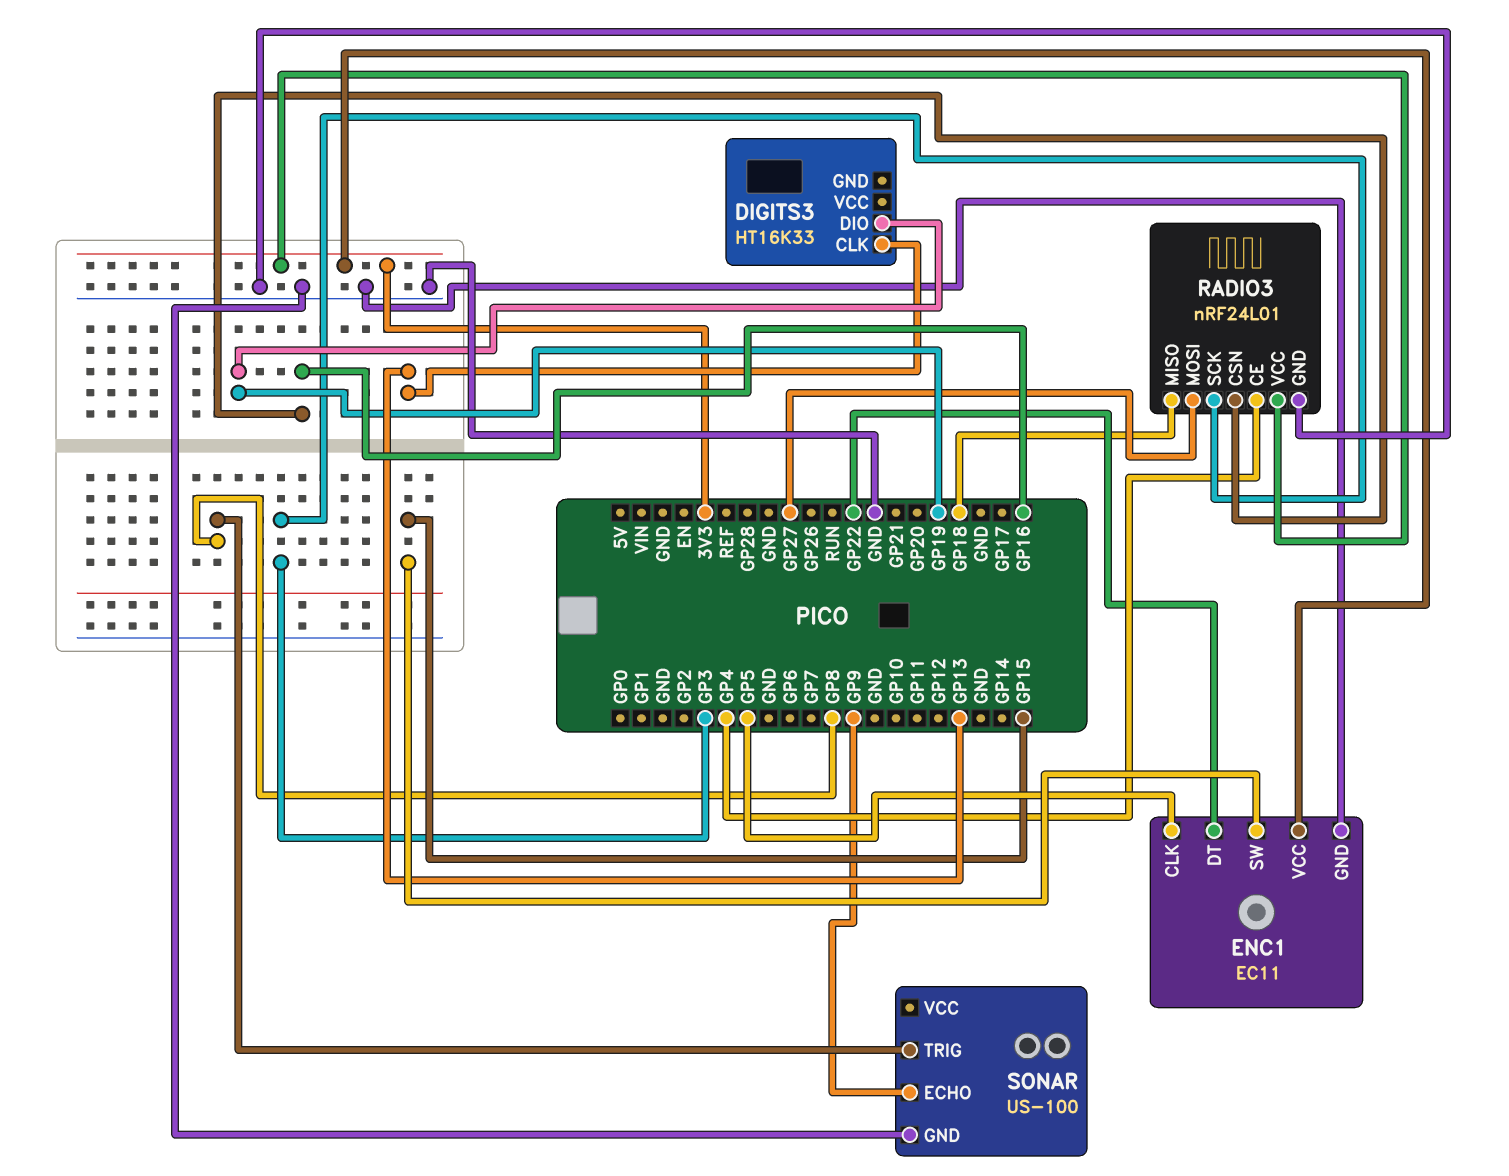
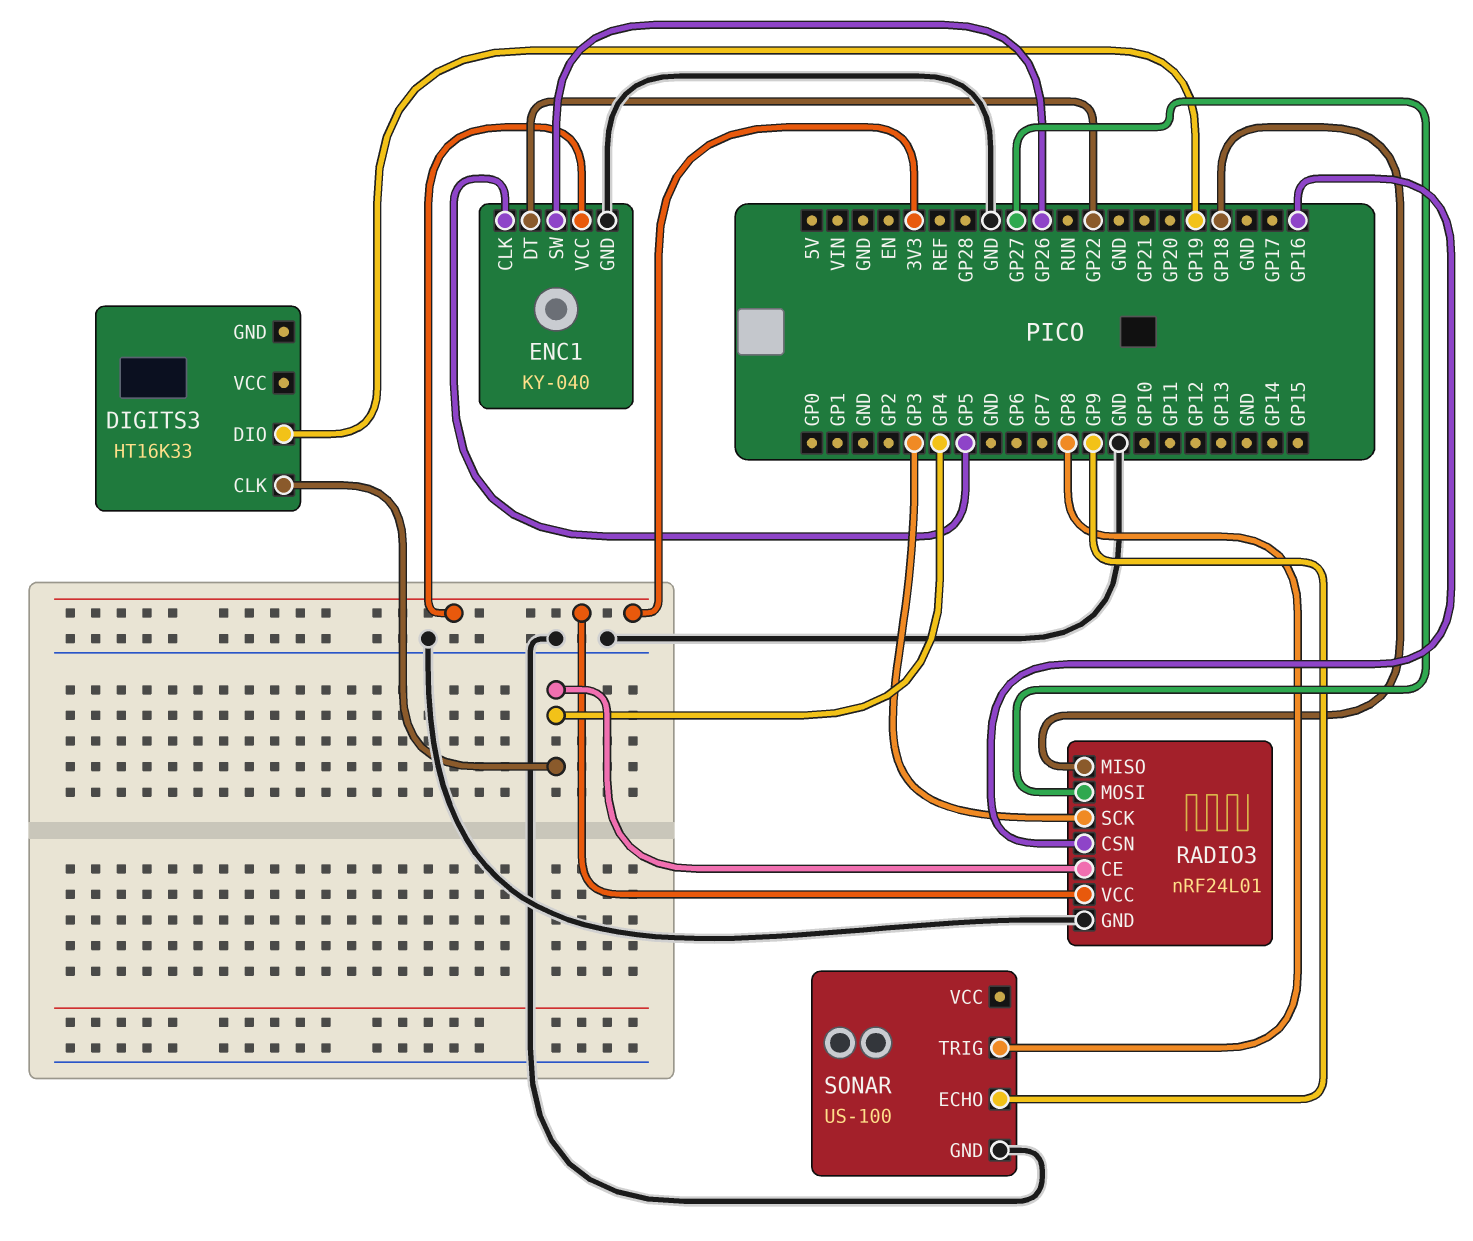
DIGITS3 pin CLK: GP13 -> GP4
ENC1: EC11 -> KY-040
ENC1 pin SW: GP15 -> GP26

